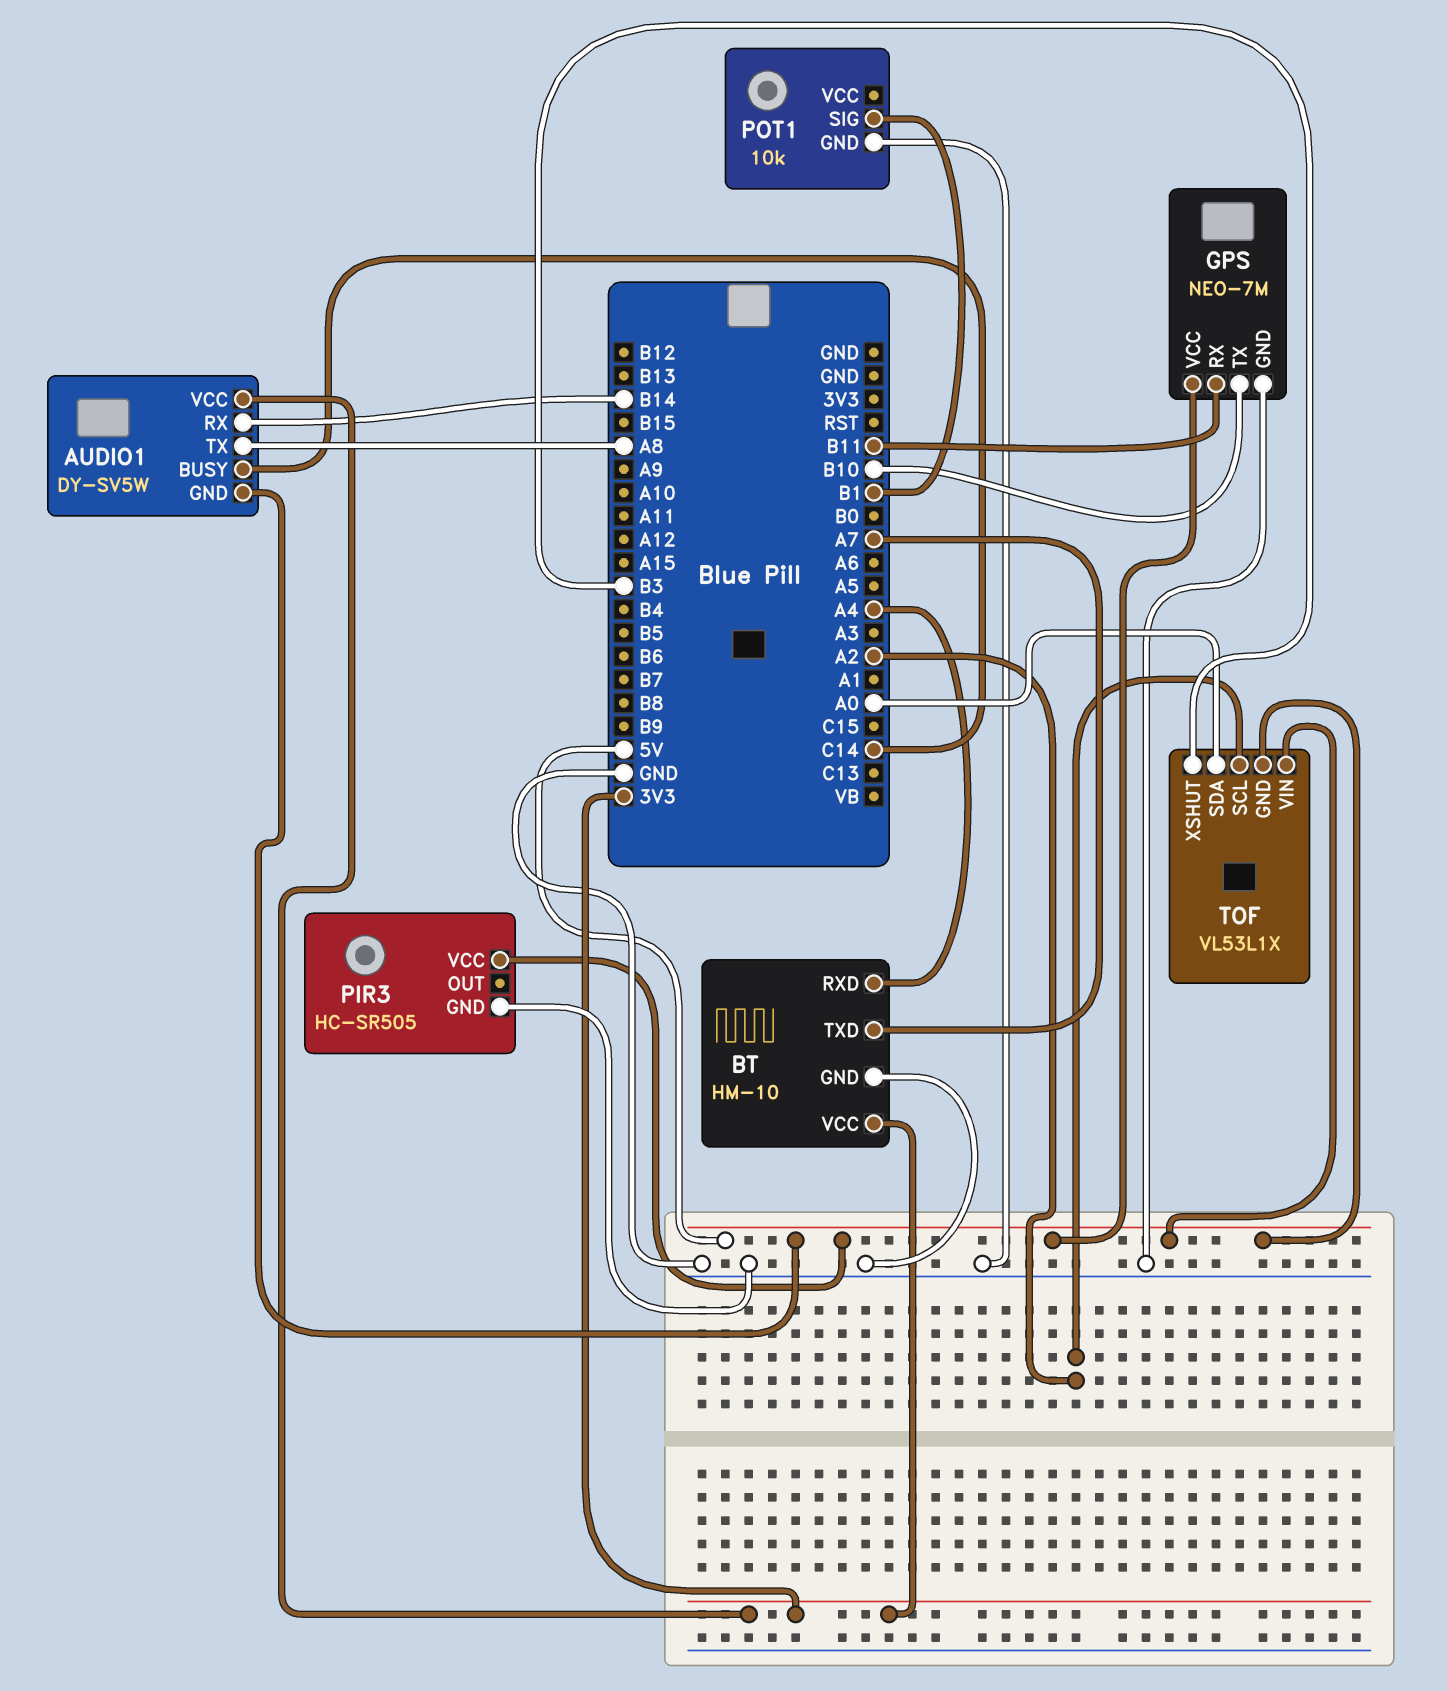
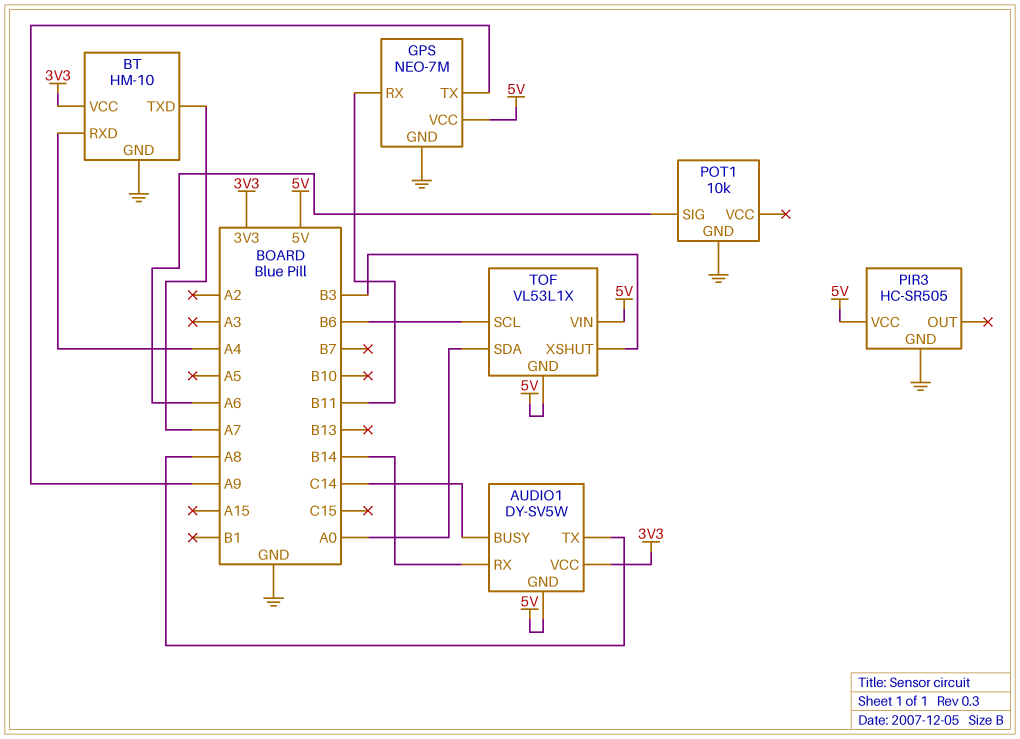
GPS pin TX: B10 -> A9
POT1 pin SIG: B1 -> A6
TOF pin SCL: A2 -> B6

